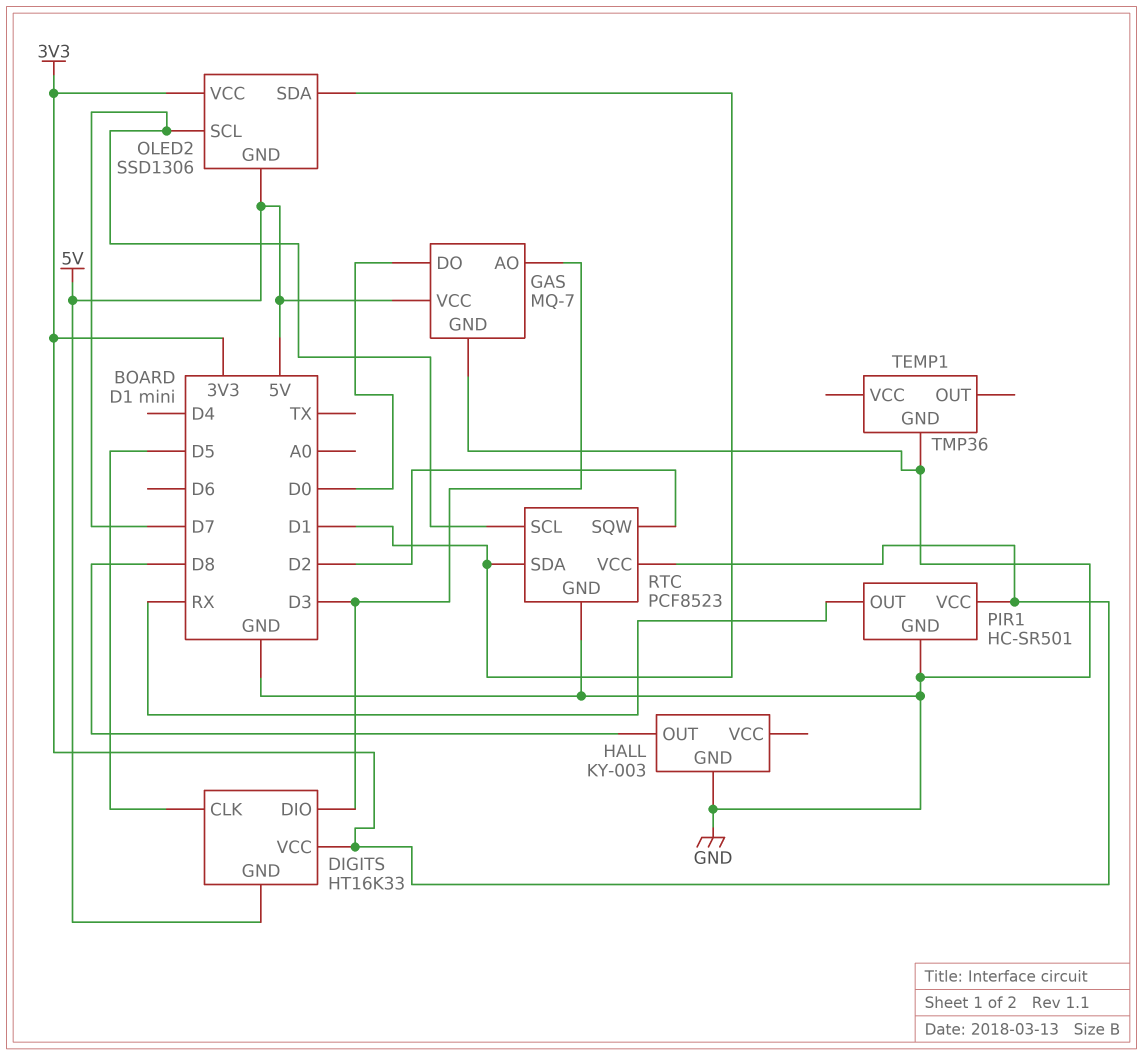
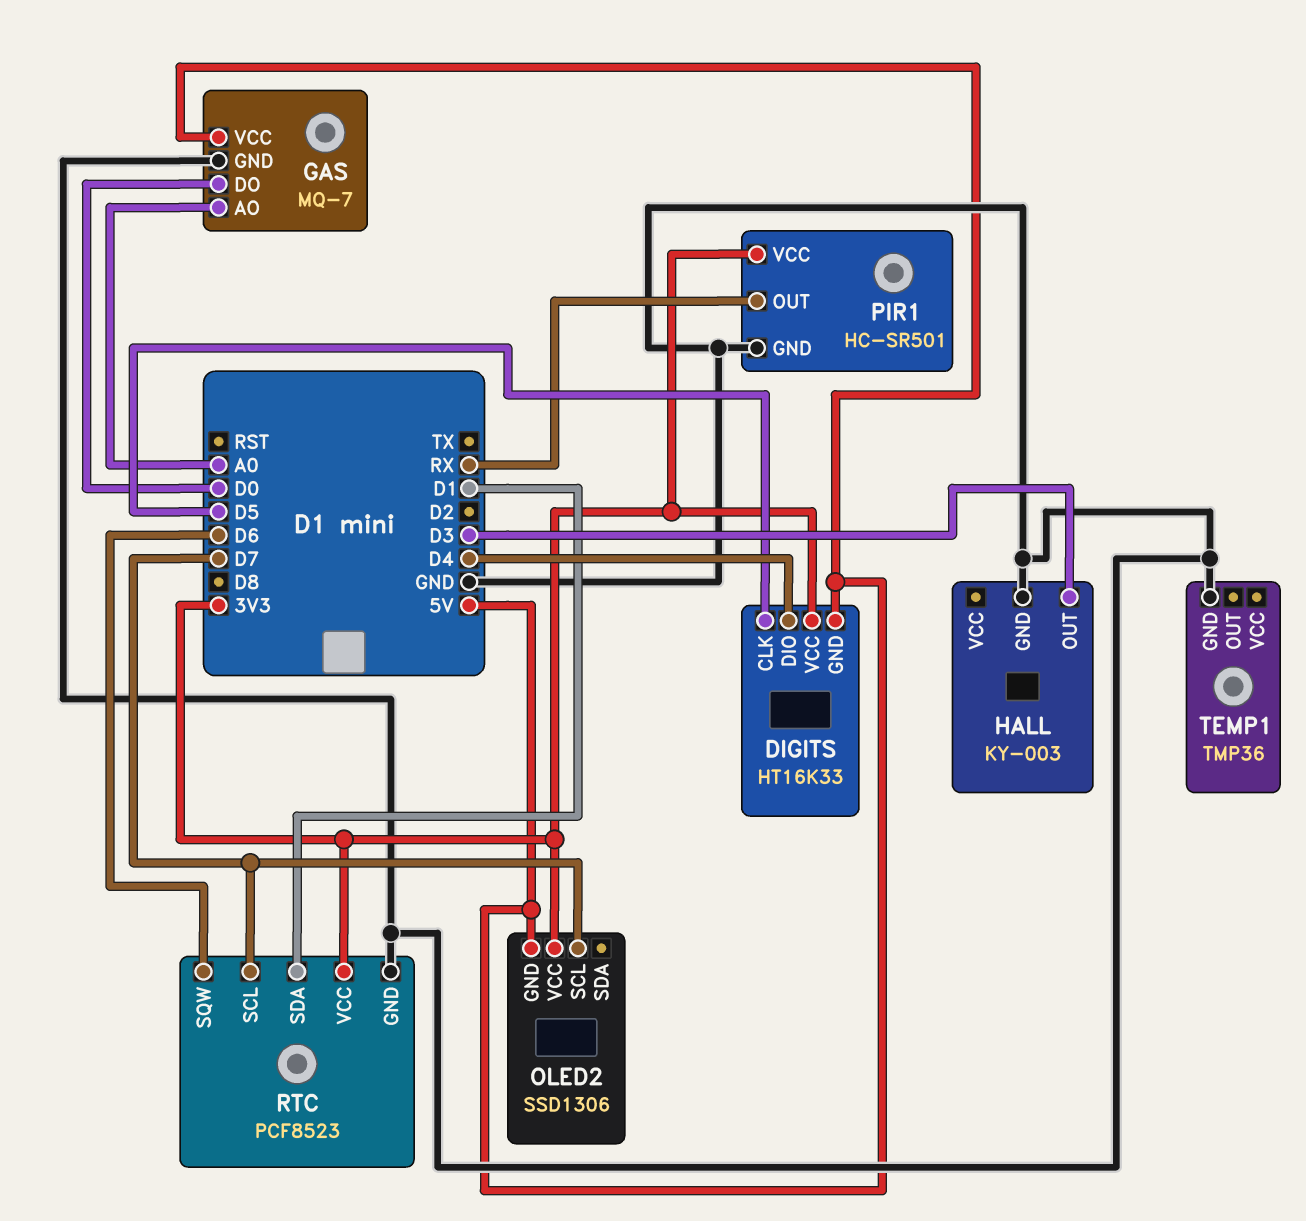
DIGITS pin DIO: D3 -> D4
GAS pin AO: D3 -> A0
HALL pin OUT: D8 -> D3
OLED2 pin SDA: D1 -> none
RTC pin SQW: D2 -> D6

